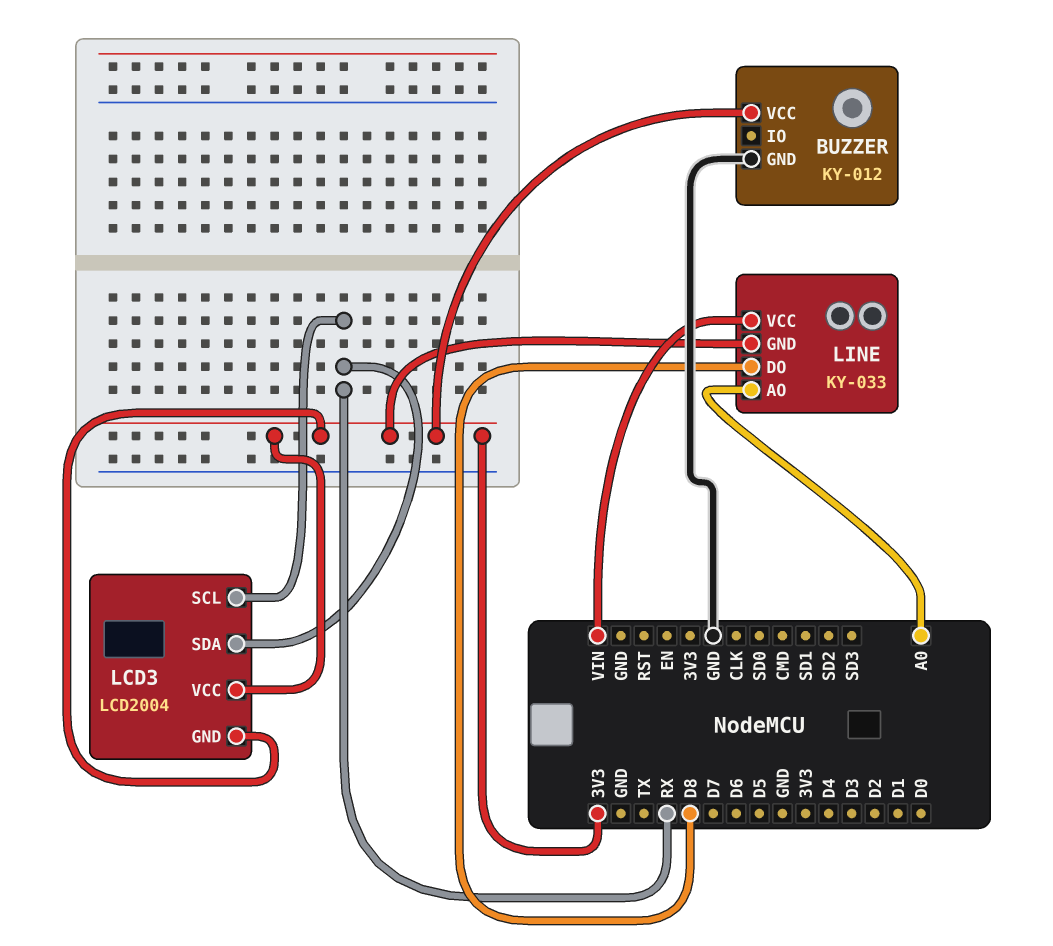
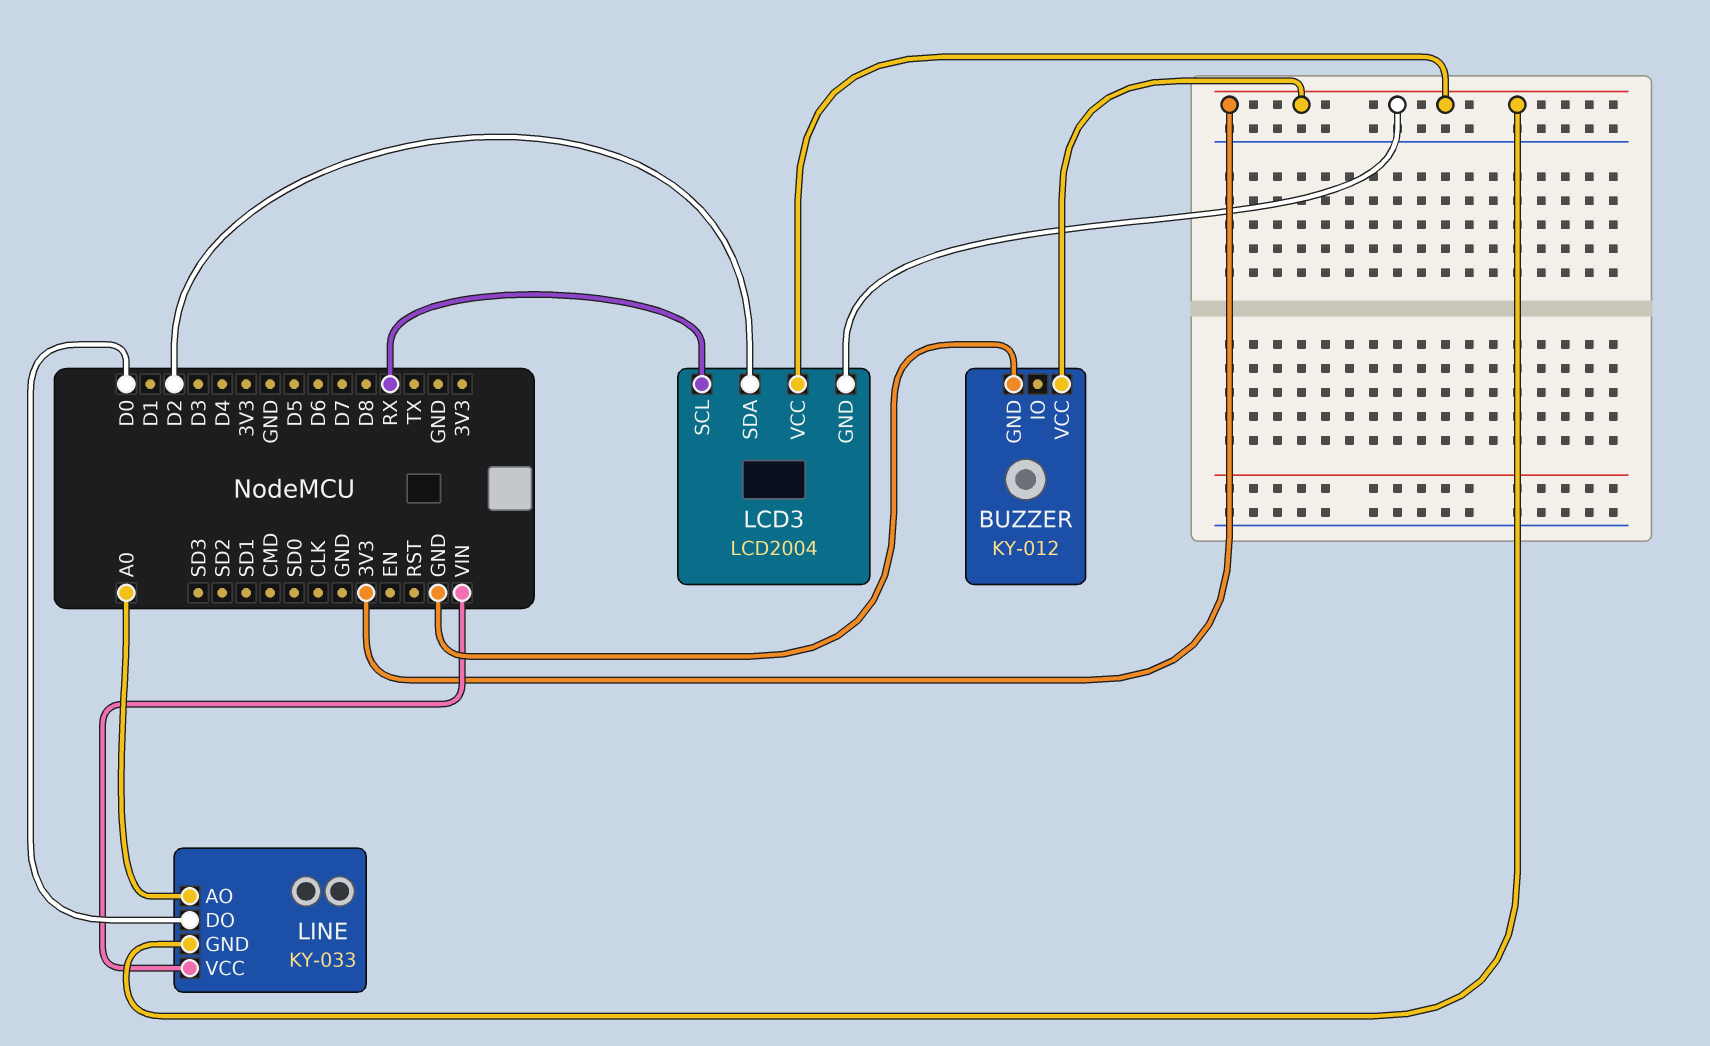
LCD3 pin SDA: RX -> D2
LINE pin DO: D8 -> D0

